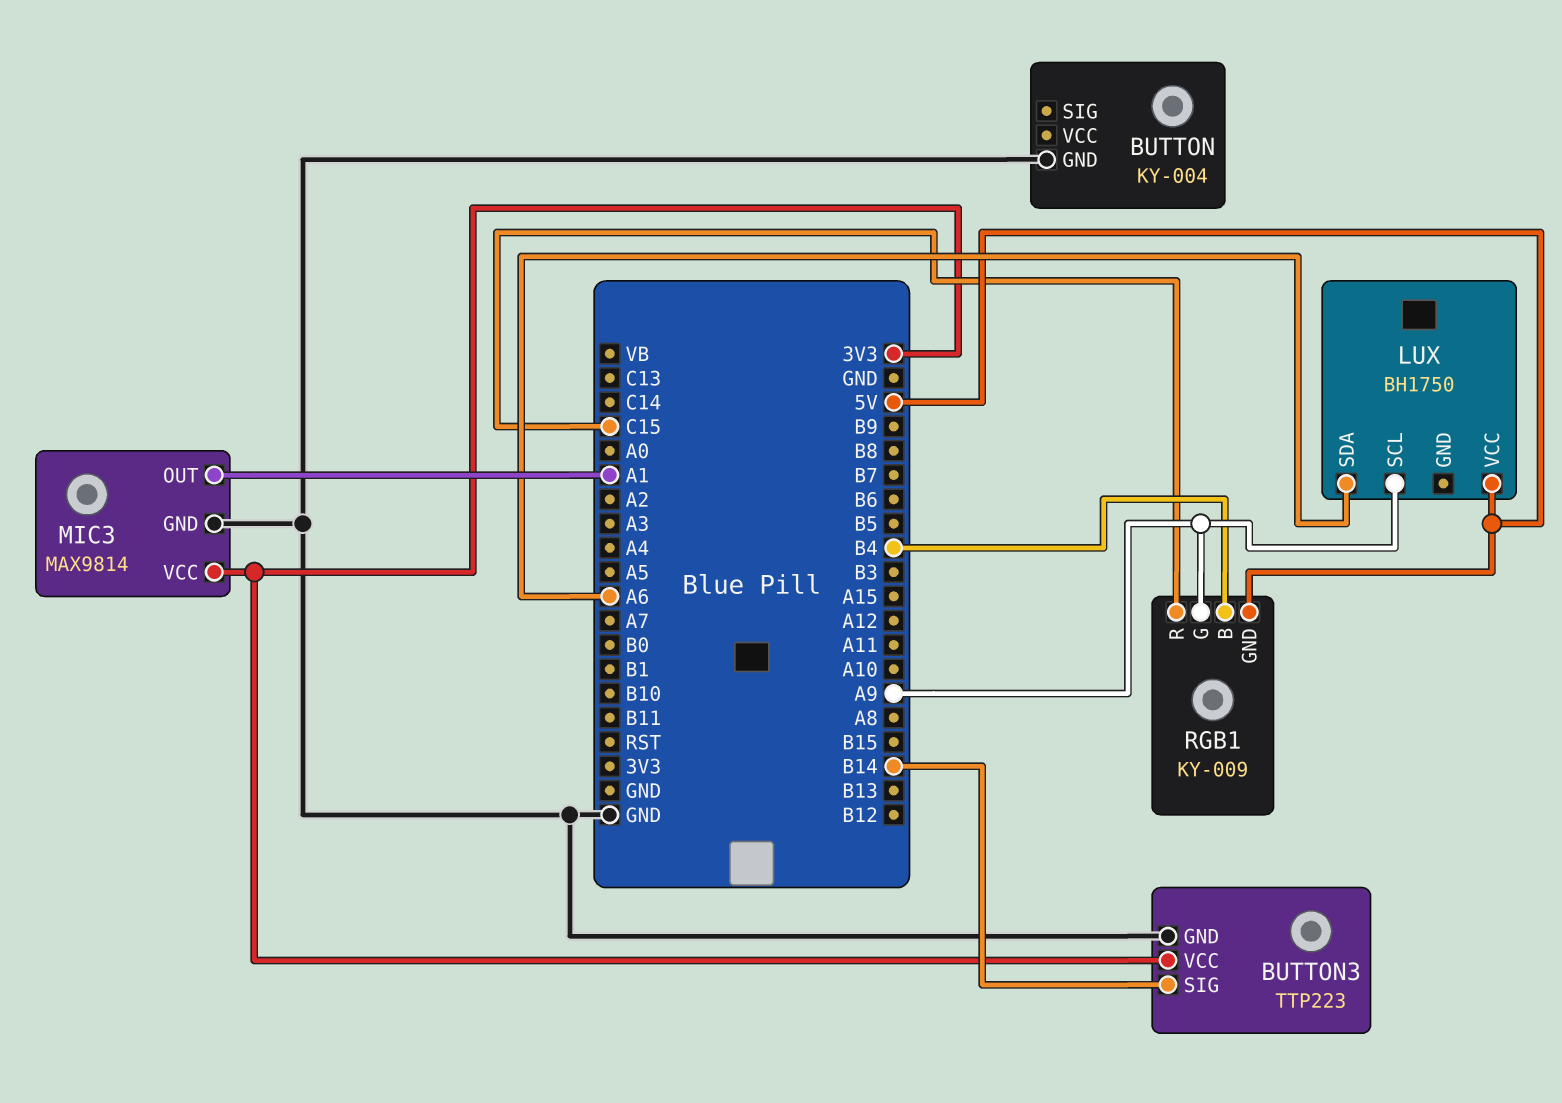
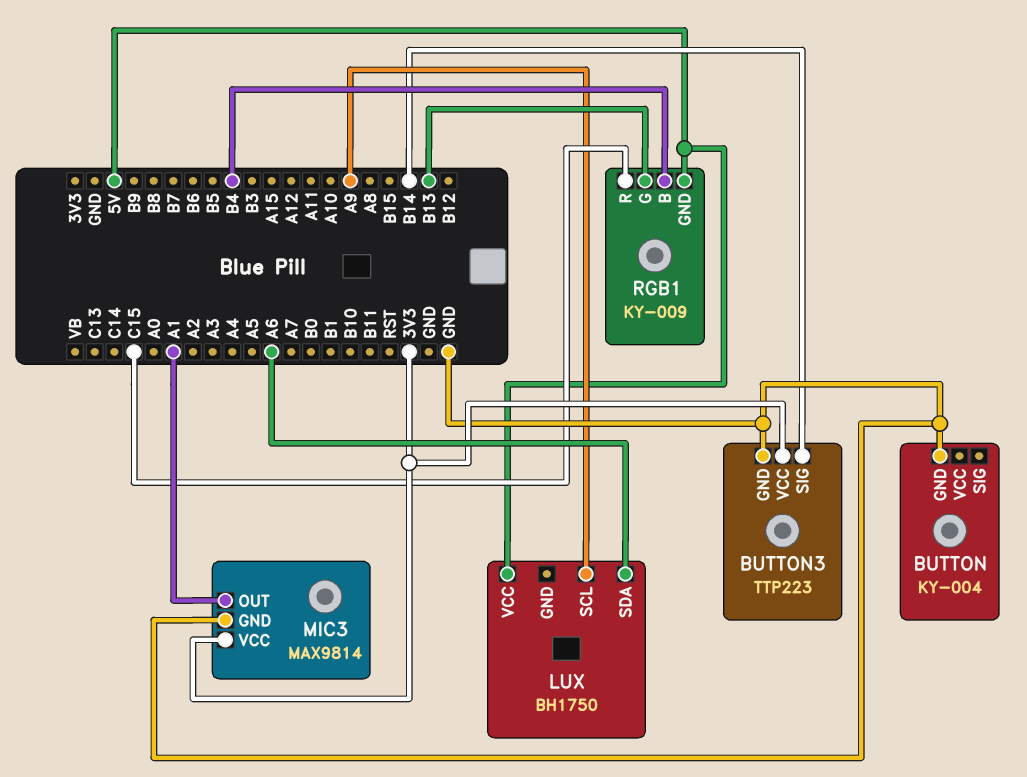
RGB1 pin G: A9 -> B13

